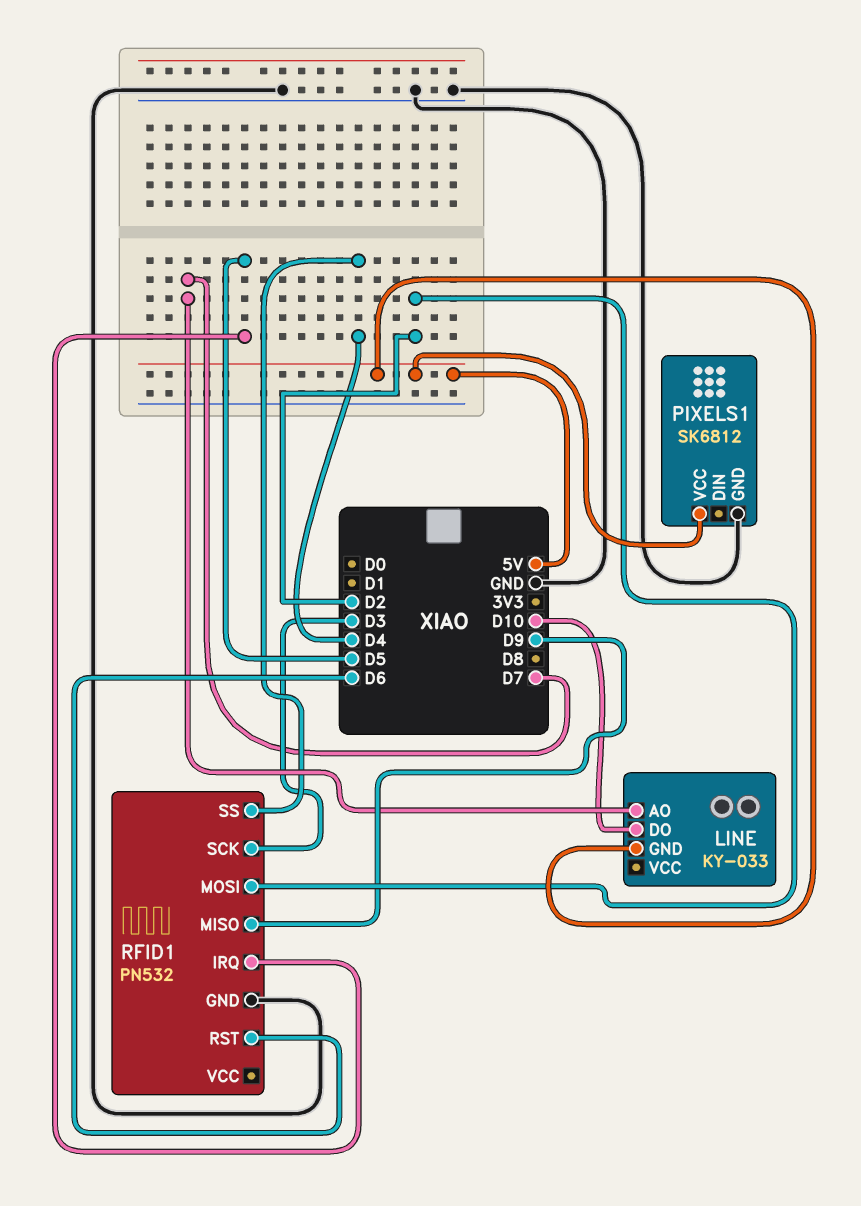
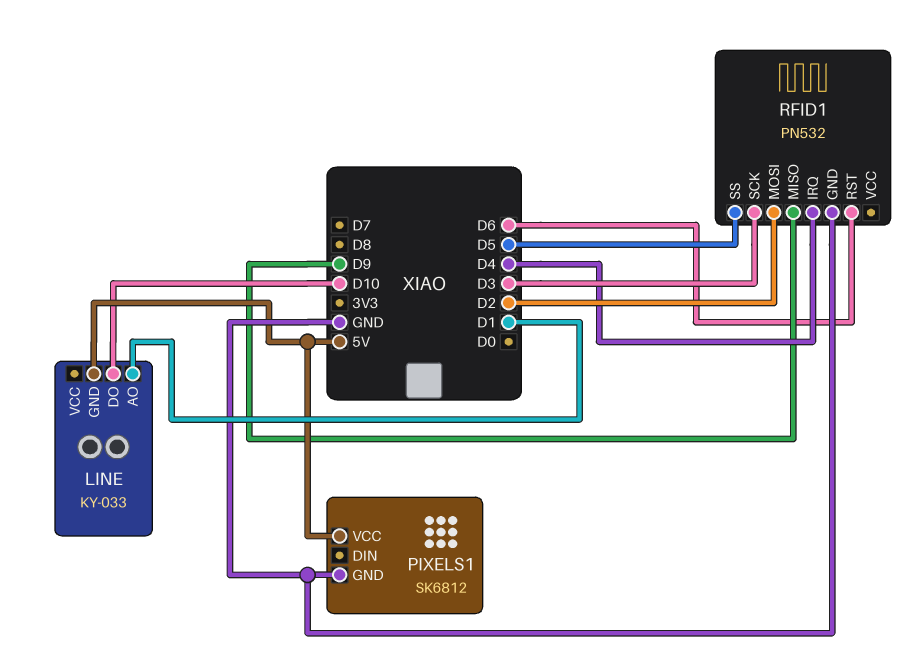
LINE pin AO: D7 -> D1
RFID1 pin IRQ: D5 -> D4
RFID1 pin SS: D4 -> D5

